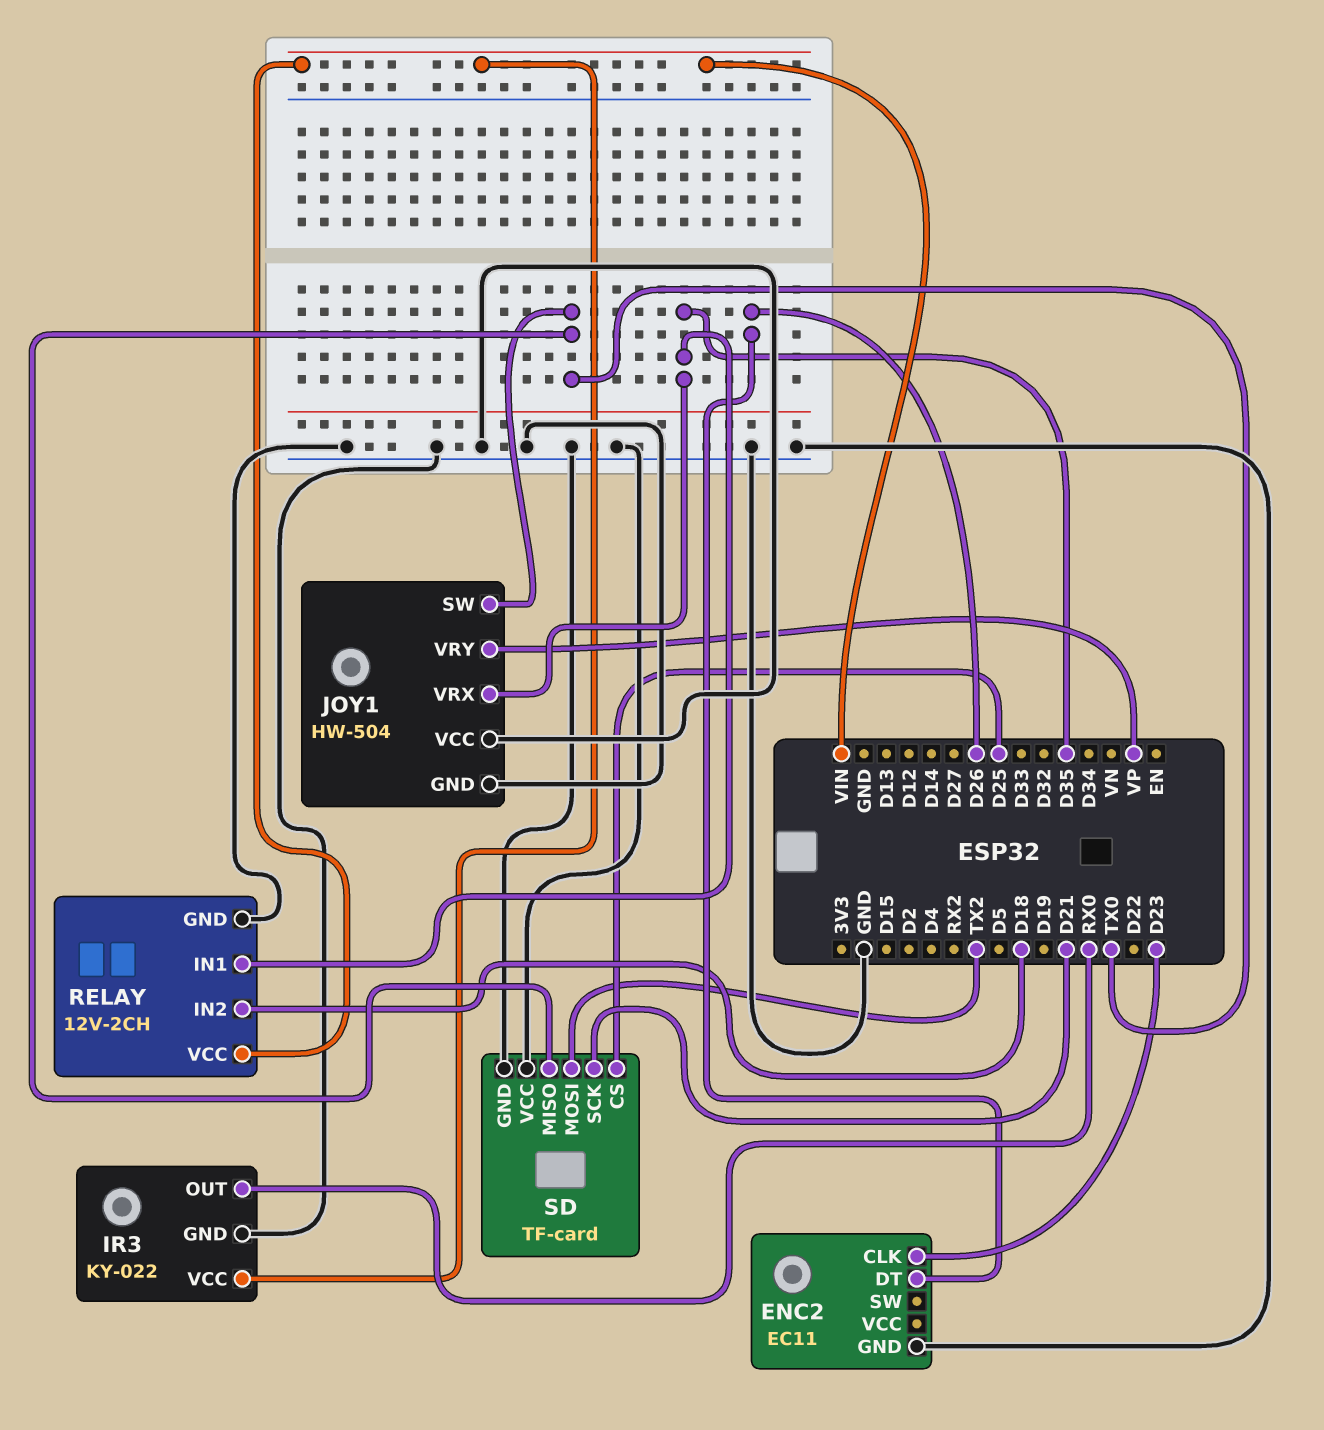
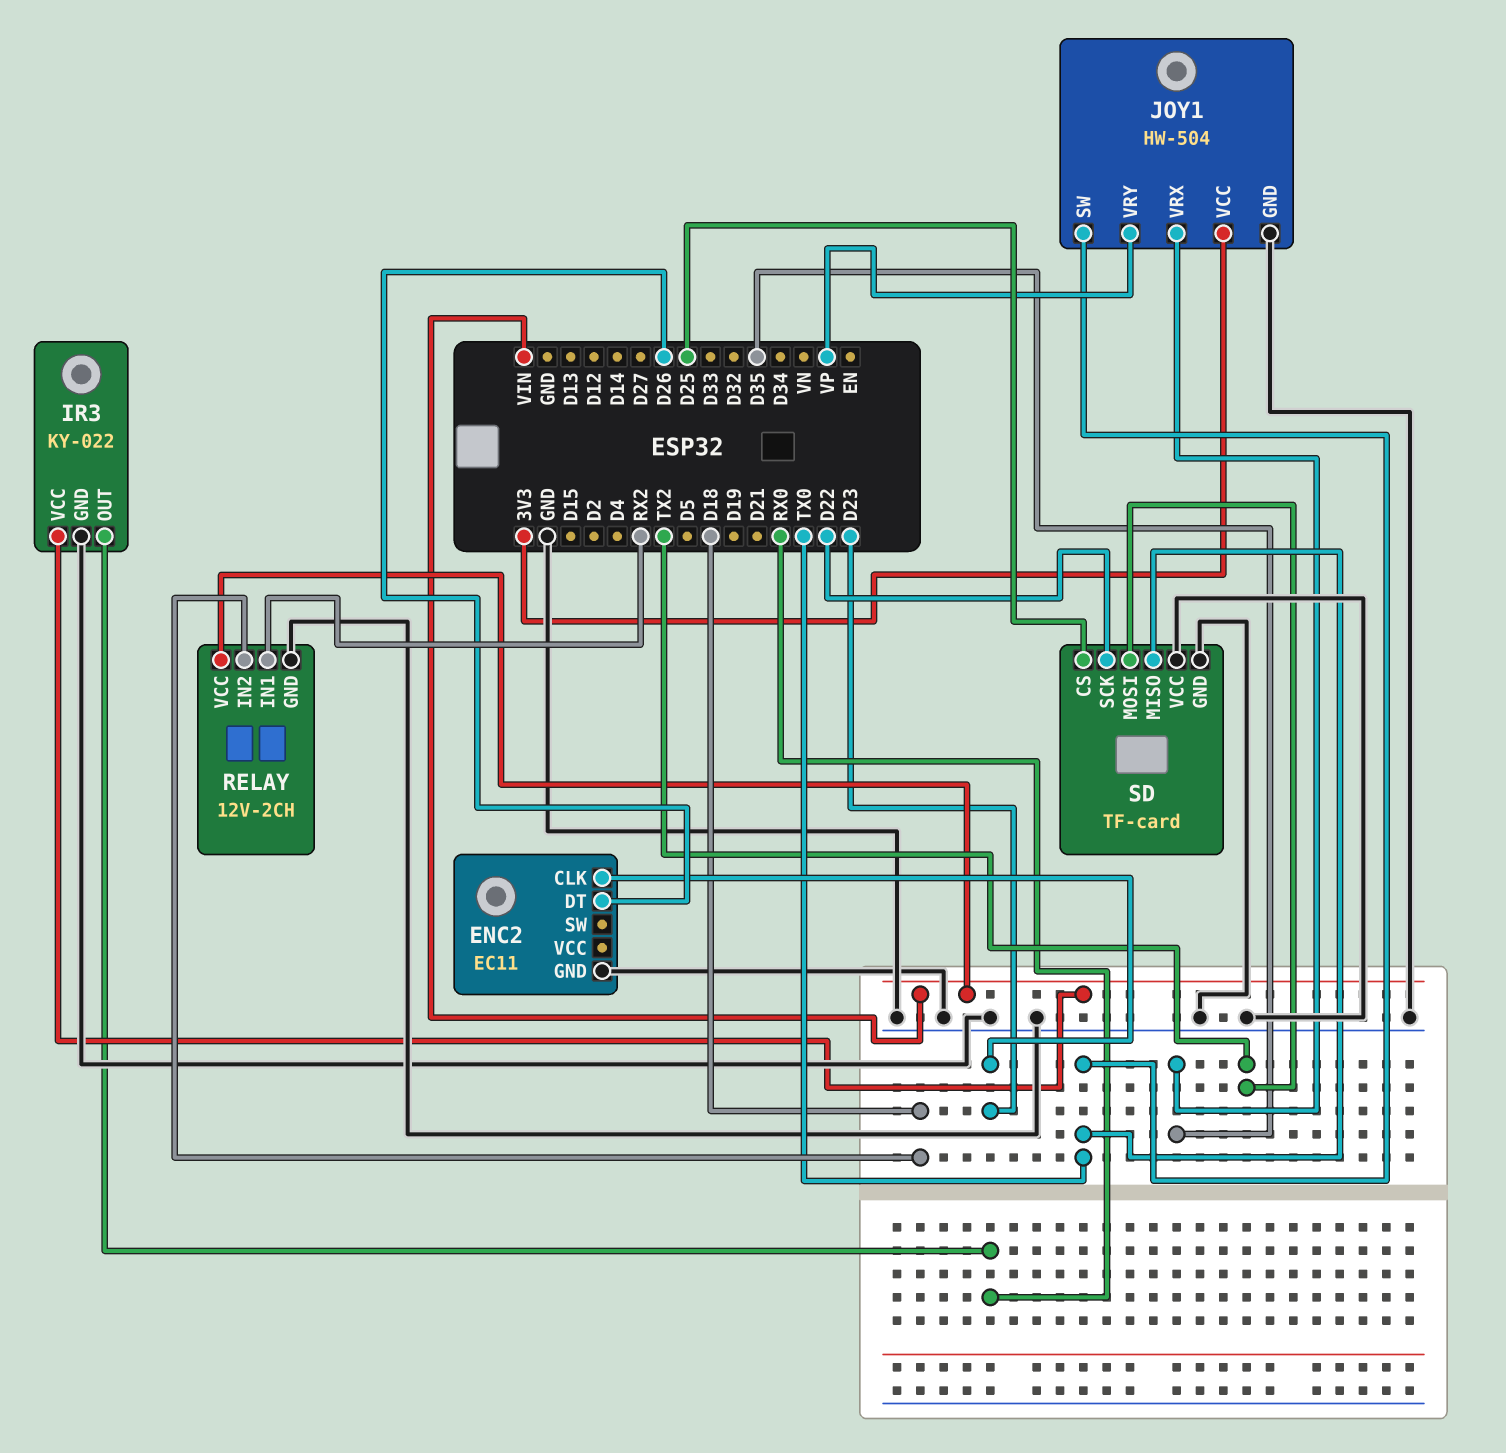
JOY1 pin VCC: GND -> 3V3
RELAY pin IN1: D35 -> RX2
SD pin SCK: D21 -> D22

